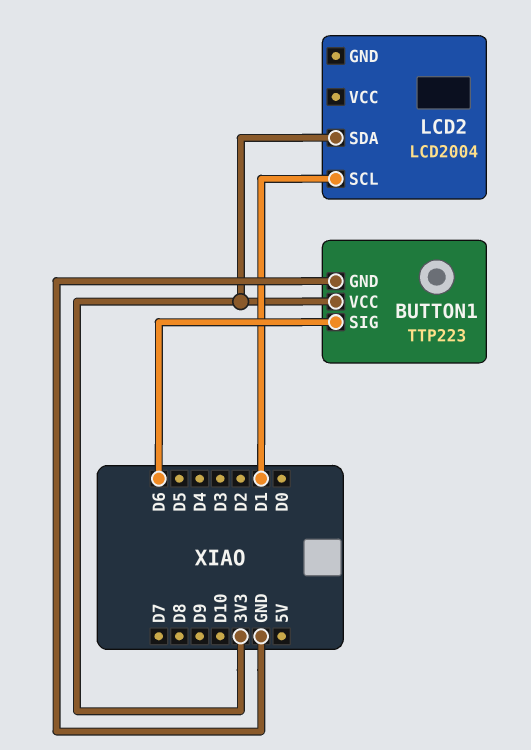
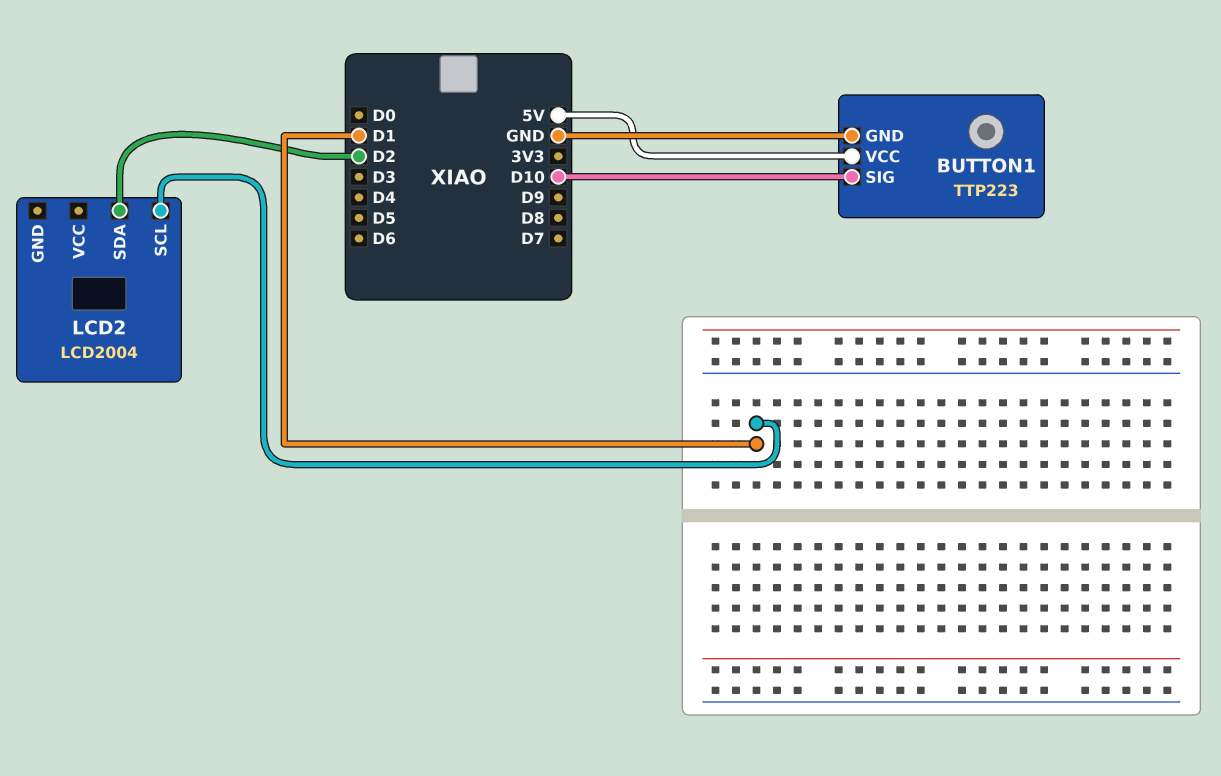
BUTTON1 pin SIG: D6 -> D10
BUTTON1 pin VCC: 3V3 -> 5V
LCD2 pin SDA: 3V3 -> D2

